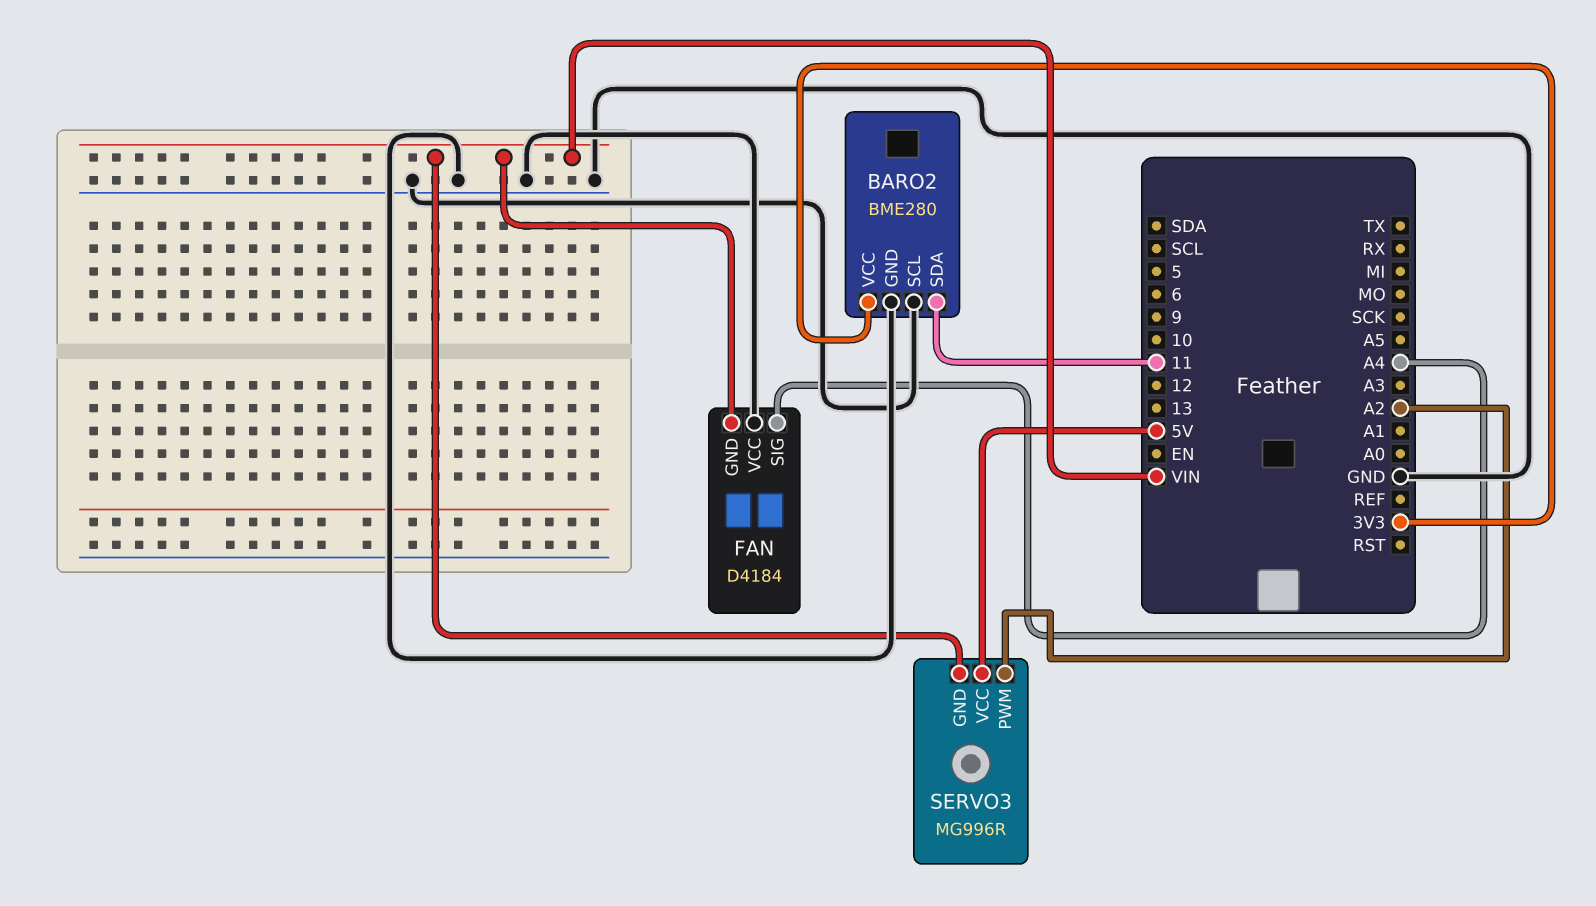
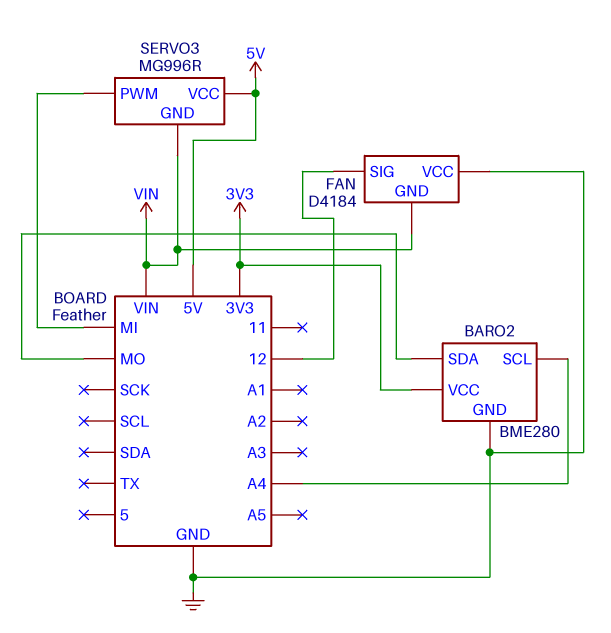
BARO2 pin SCL: GND -> A4
BARO2 pin SDA: 11 -> MO
FAN pin SIG: A4 -> 12
SERVO3 pin PWM: A2 -> MI

